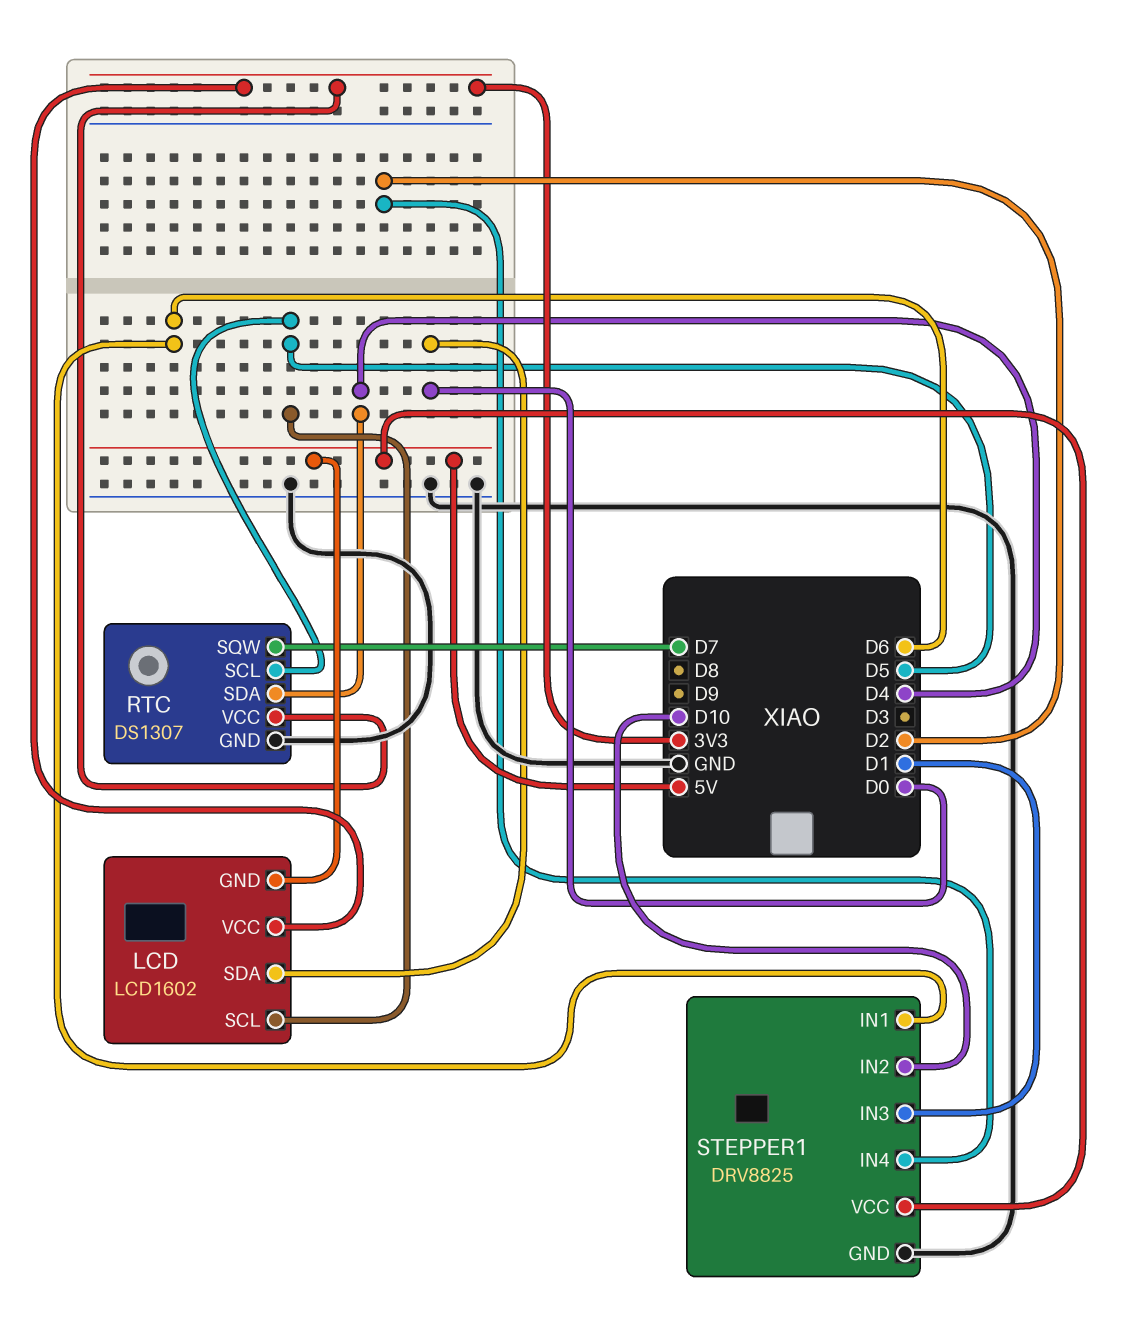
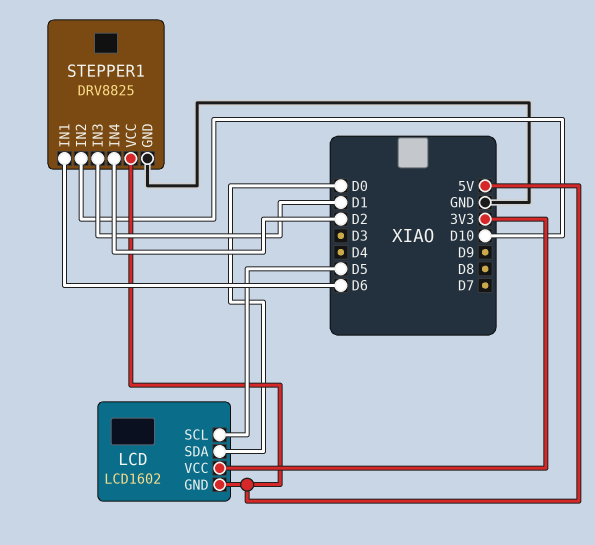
RTC: DS1307 -> none
RTC pin GND: GND -> none
RTC pin SCL: D5 -> none
RTC pin SDA: D4 -> none
RTC pin SQW: D7 -> none
RTC pin VCC: 3V3 -> none

